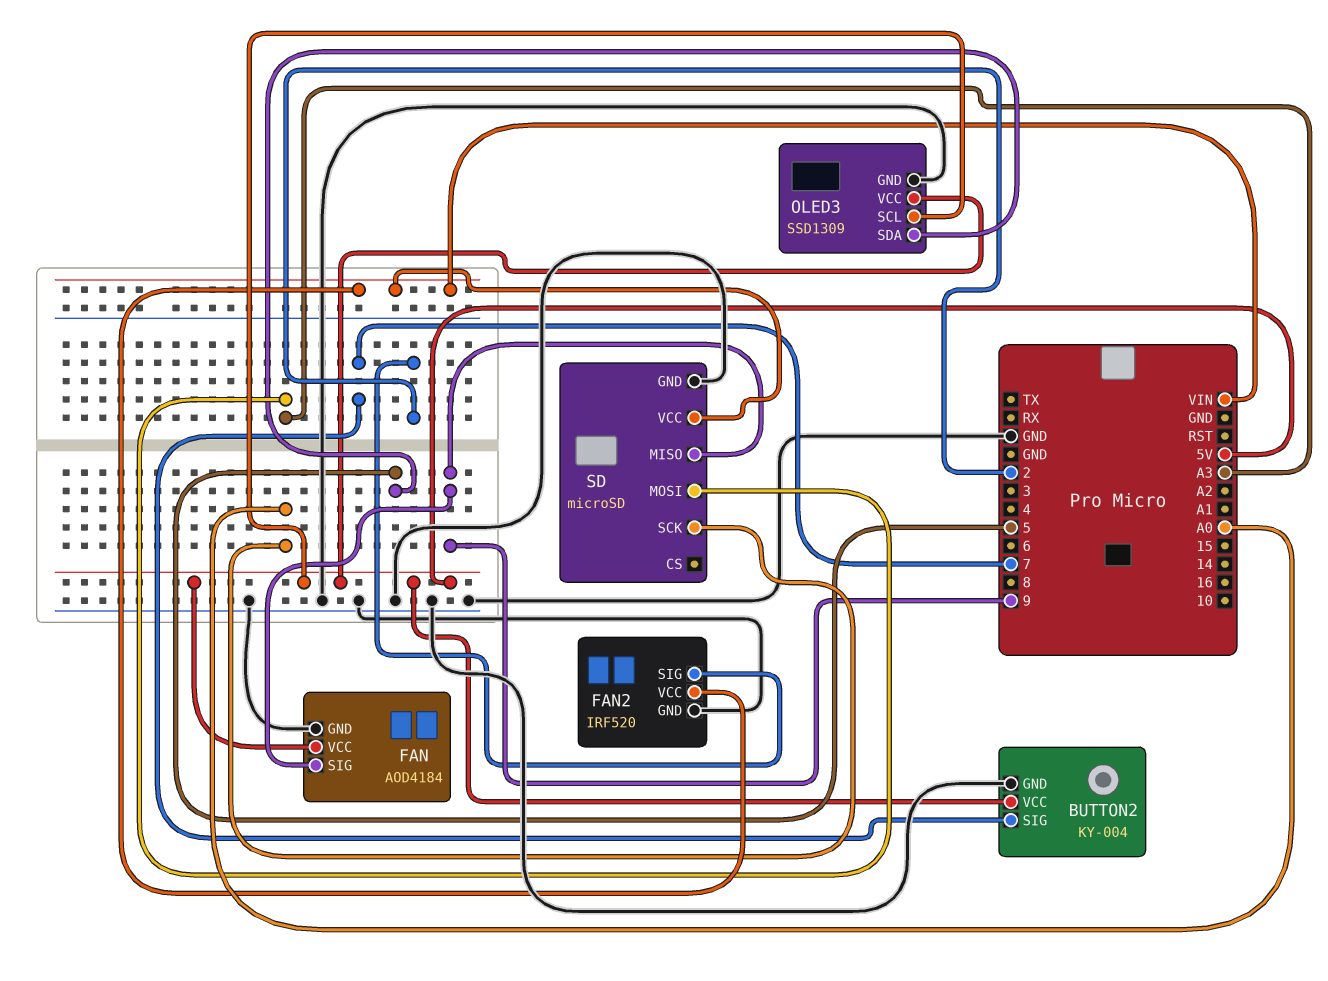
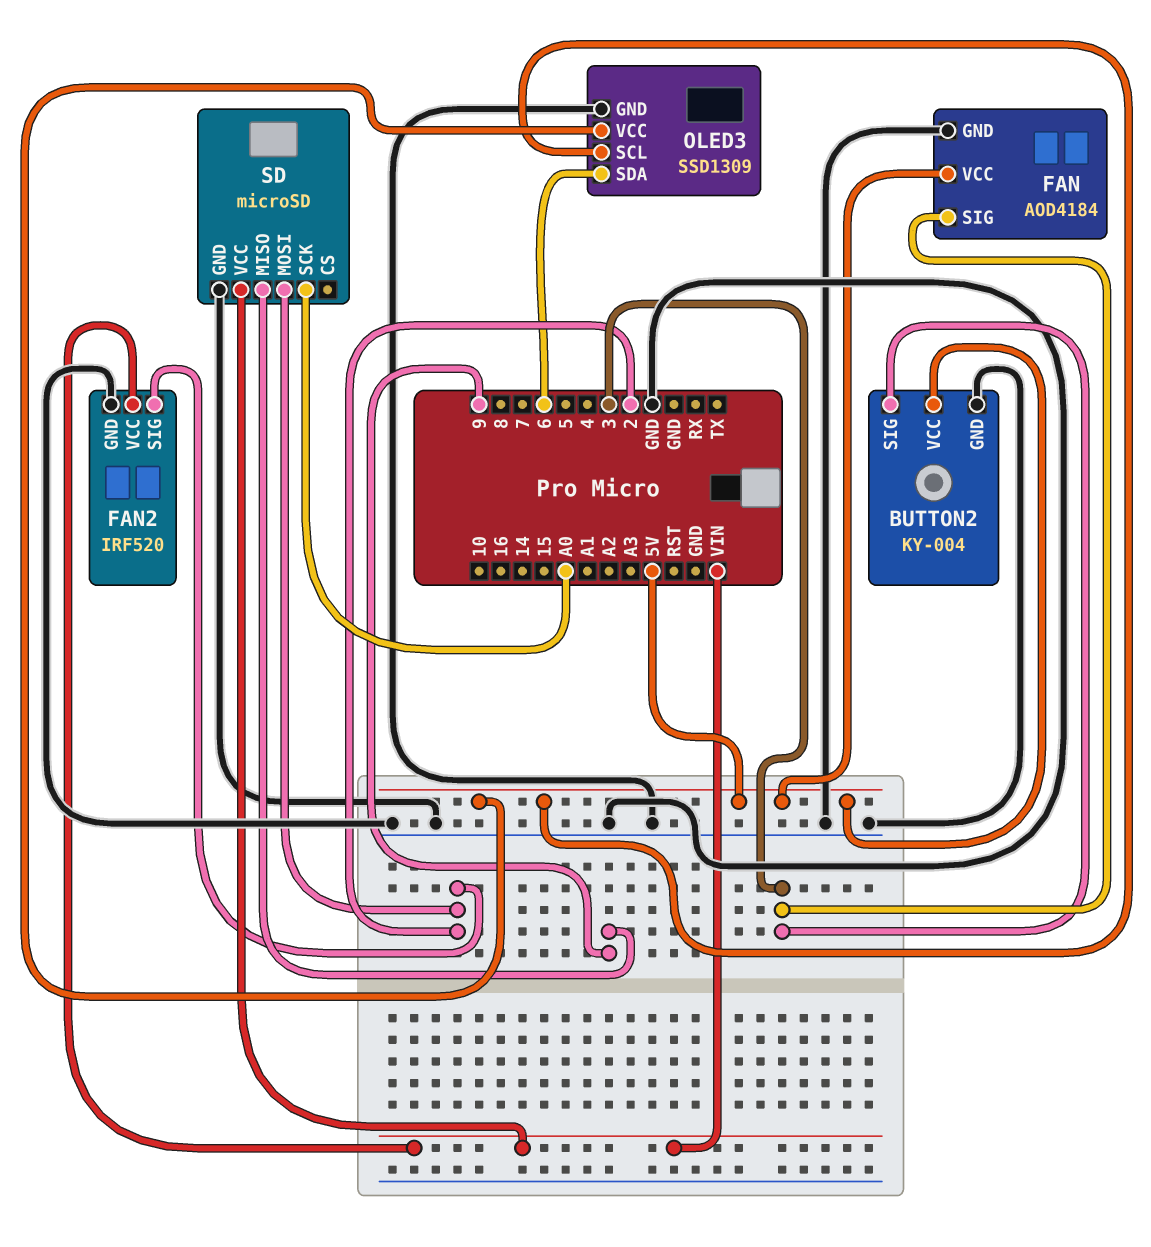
BUTTON2 pin SIG: 7 -> 3
FAN pin SIG: 9 -> 3
OLED3 pin SDA: 5 -> 6
SD pin MOSI: A3 -> 2

